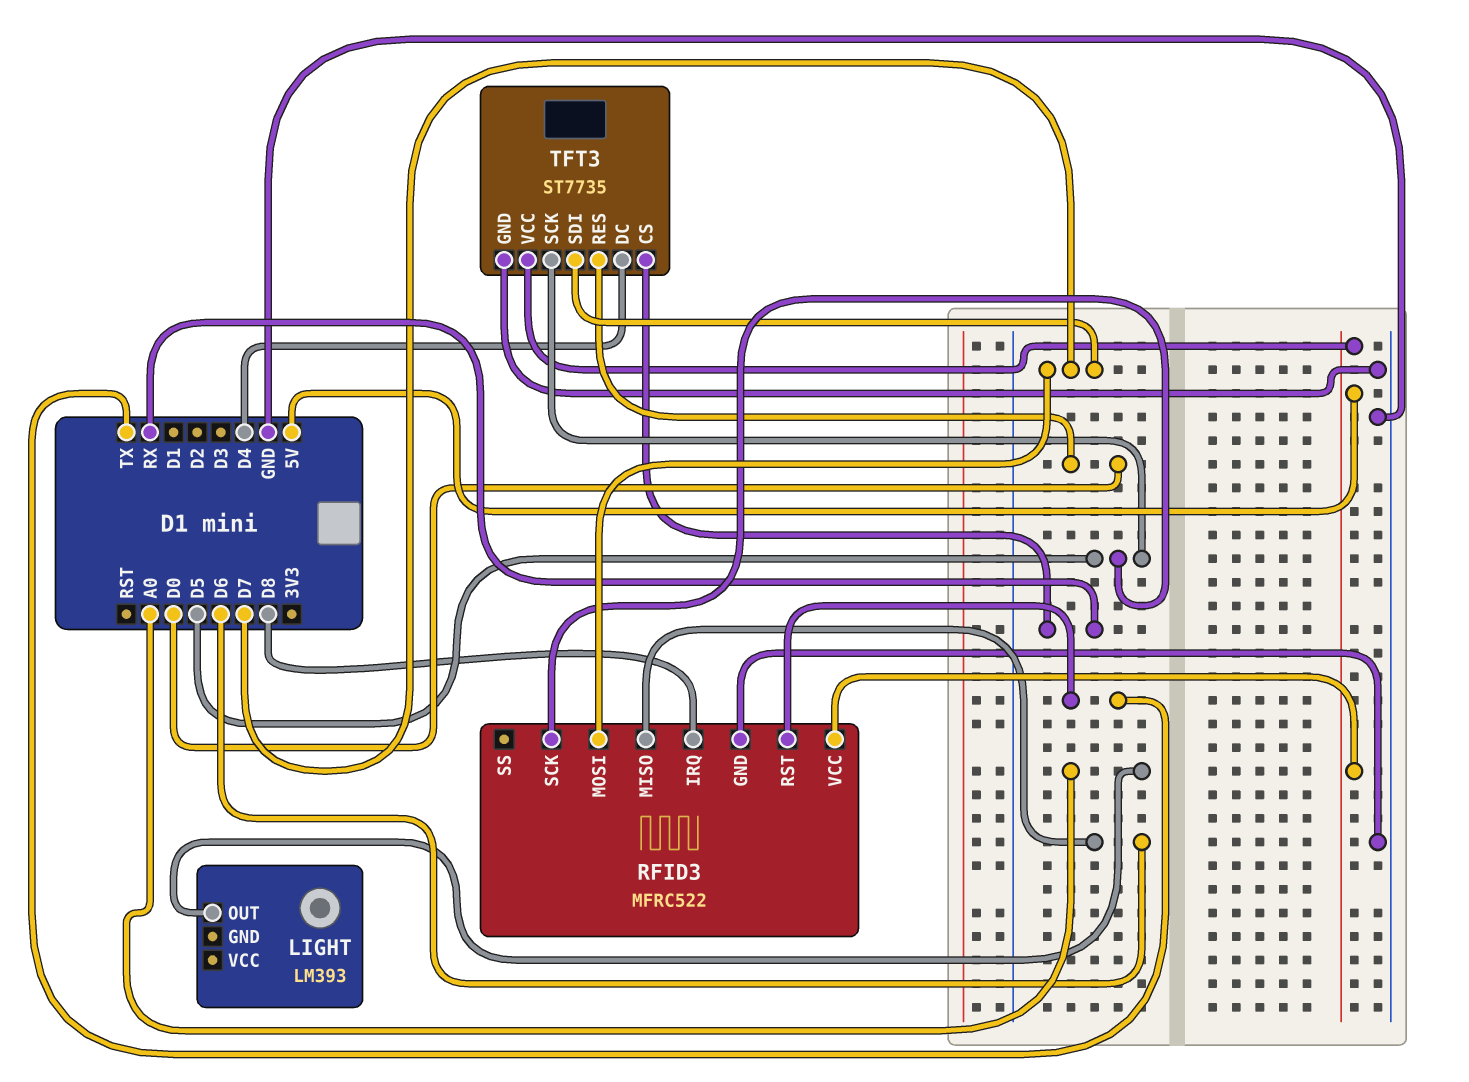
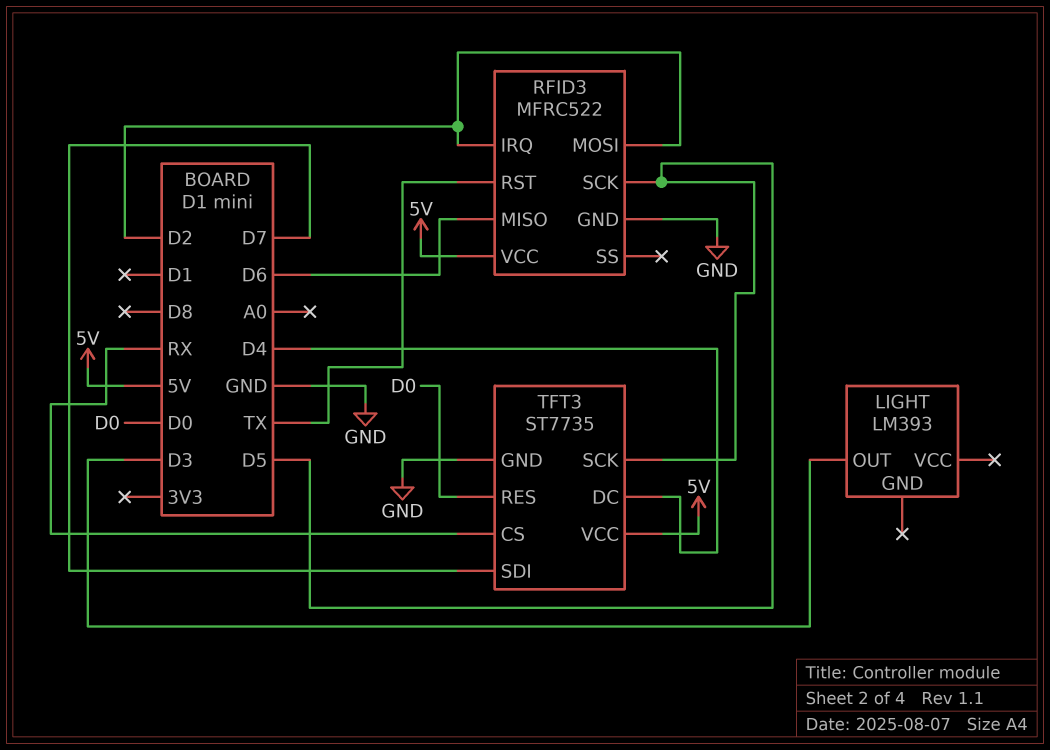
LIGHT pin OUT: A0 -> D3
RFID3 pin IRQ: D8 -> D2
RFID3 pin MOSI: D7 -> D2

